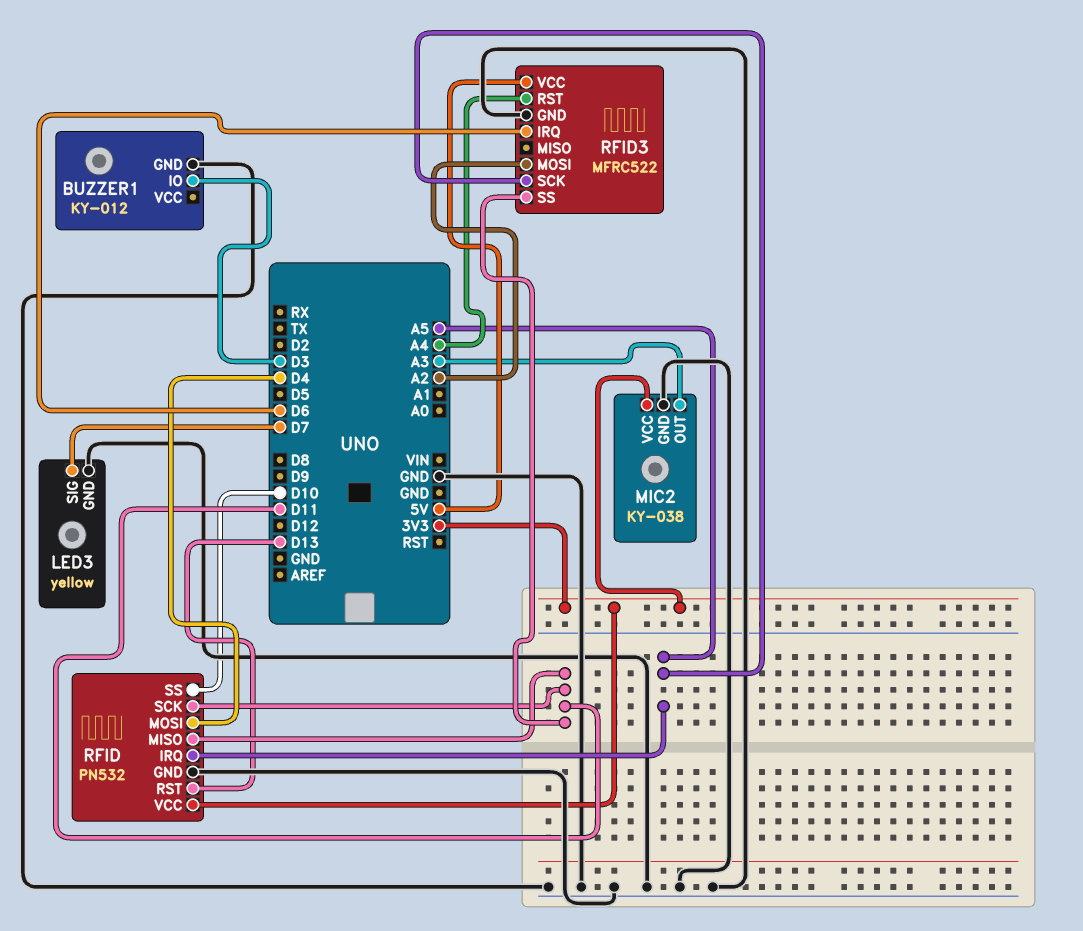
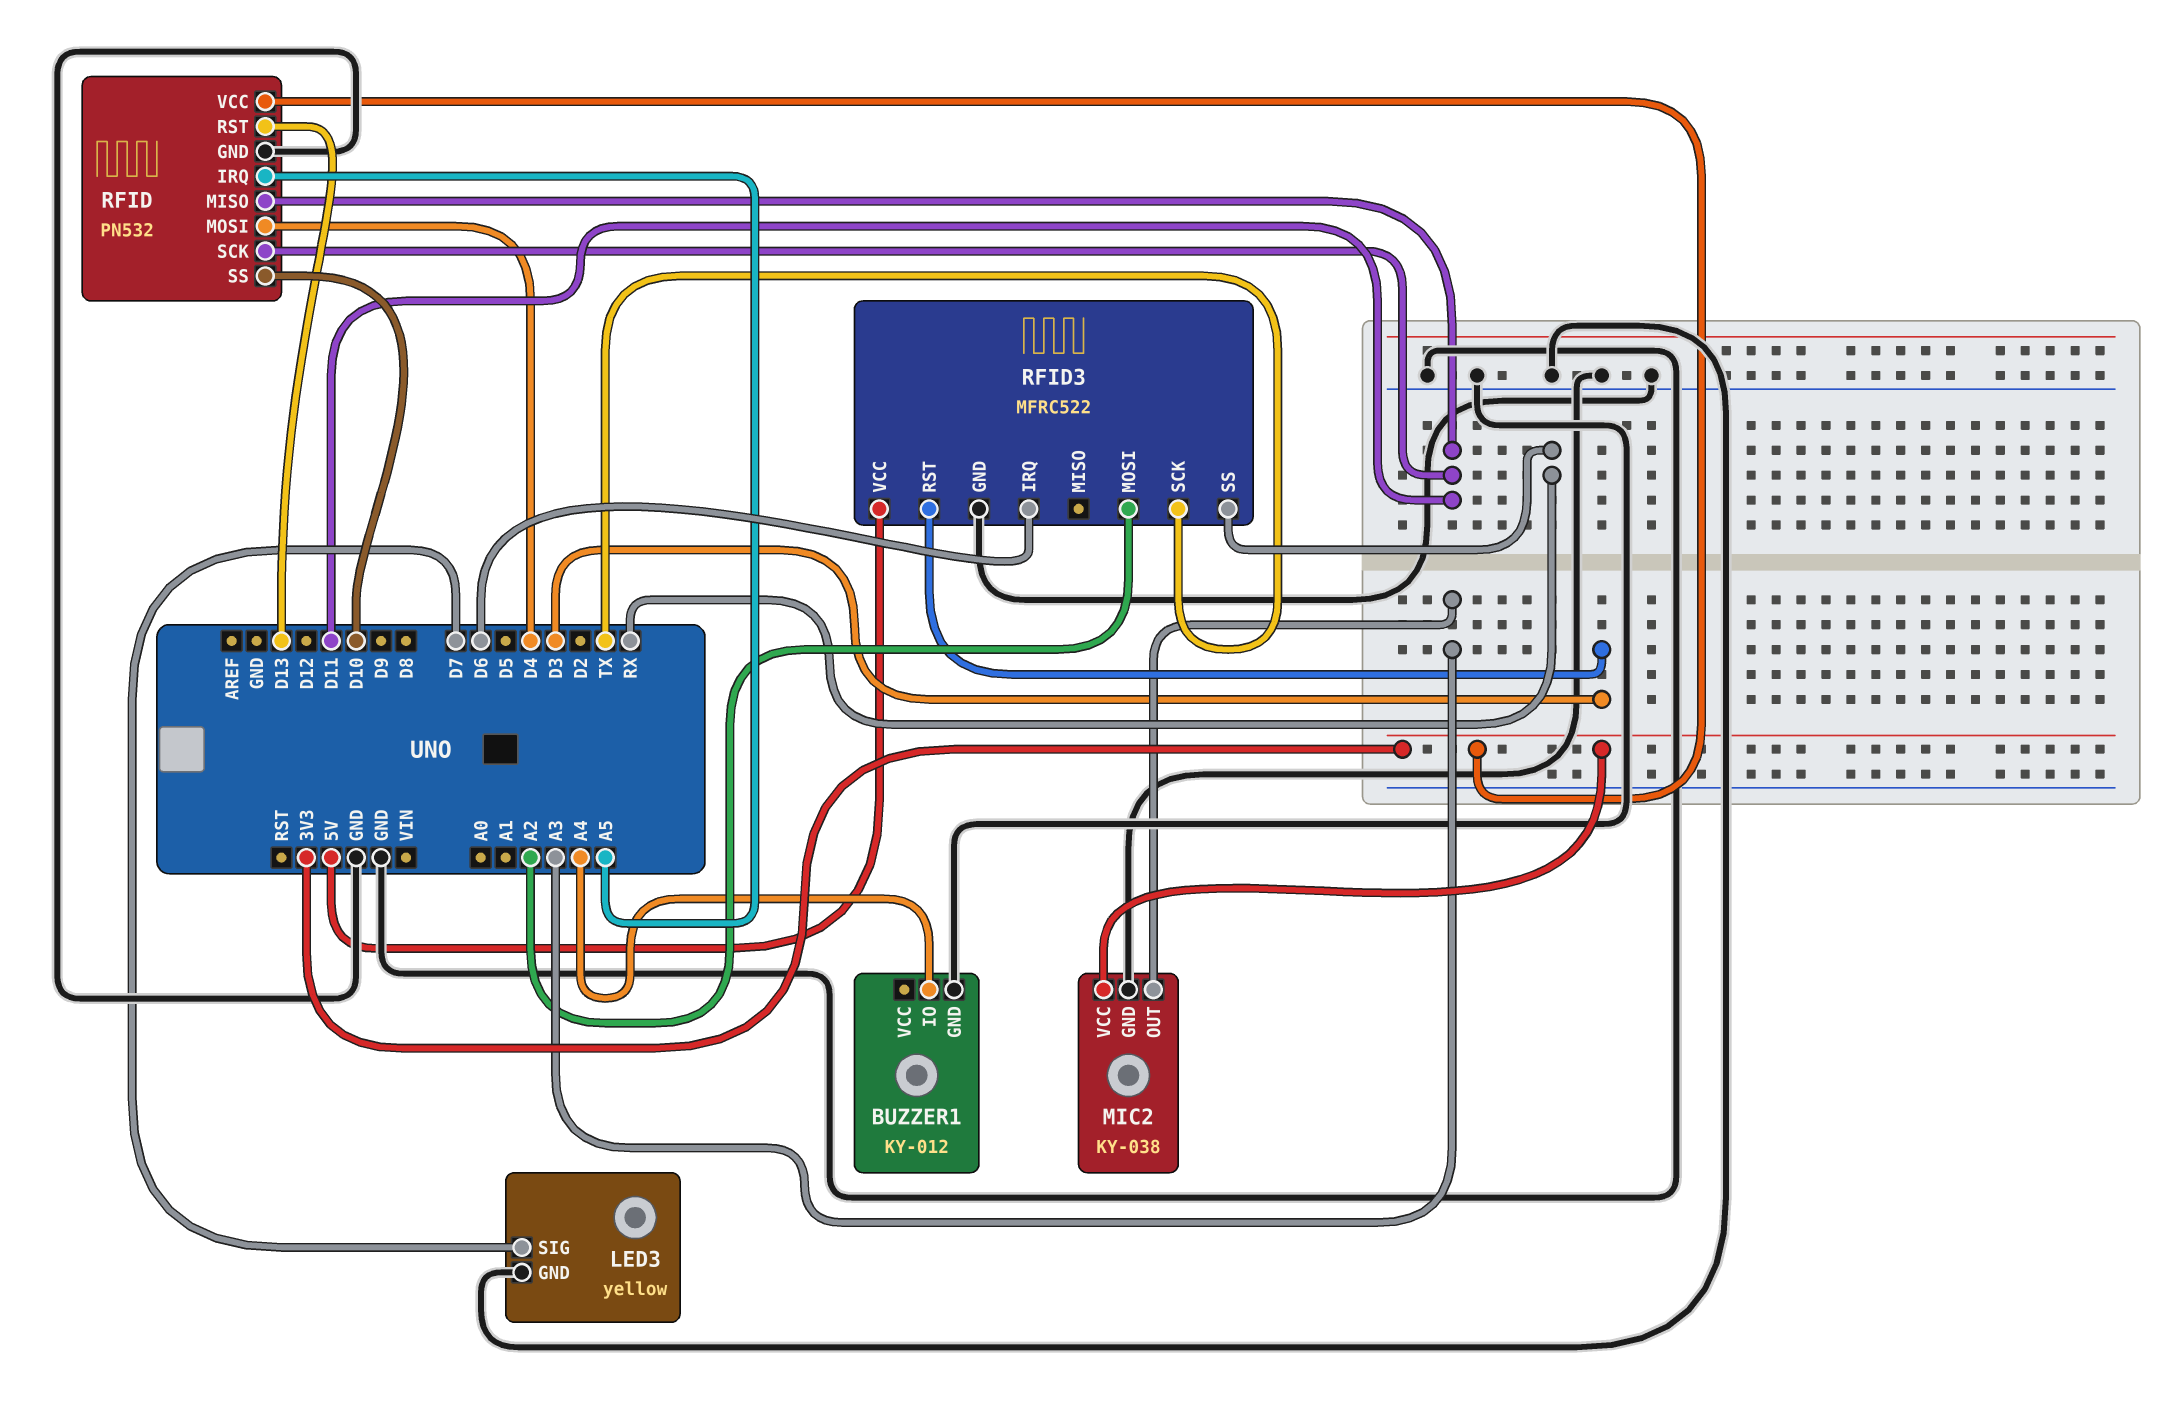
BUZZER1 pin IO: D3 -> A4
RFID3 pin RST: A4 -> D3
RFID3 pin SCK: A5 -> TX
RFID3 pin SS: D11 -> RX

